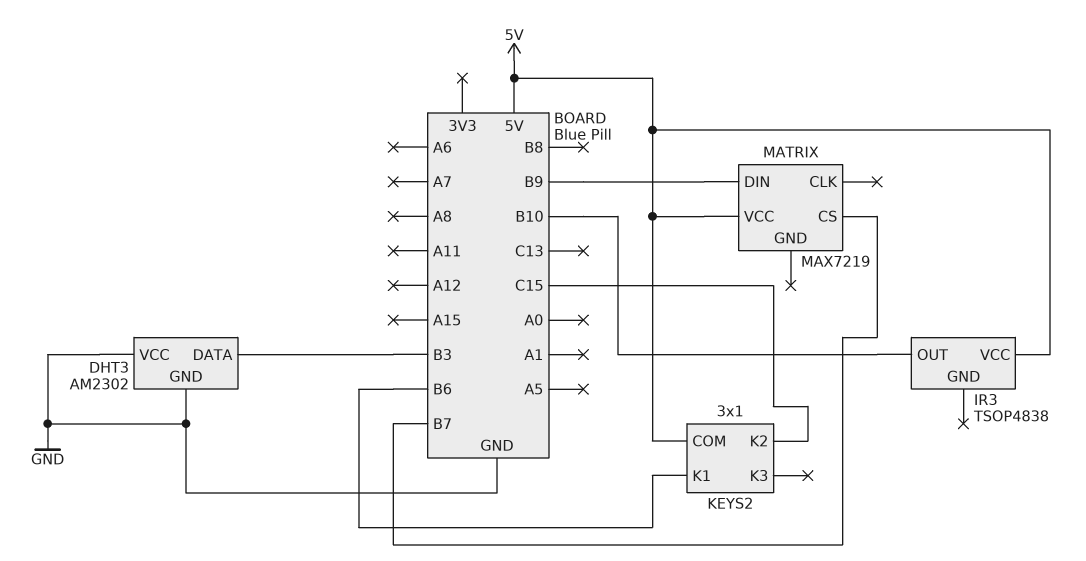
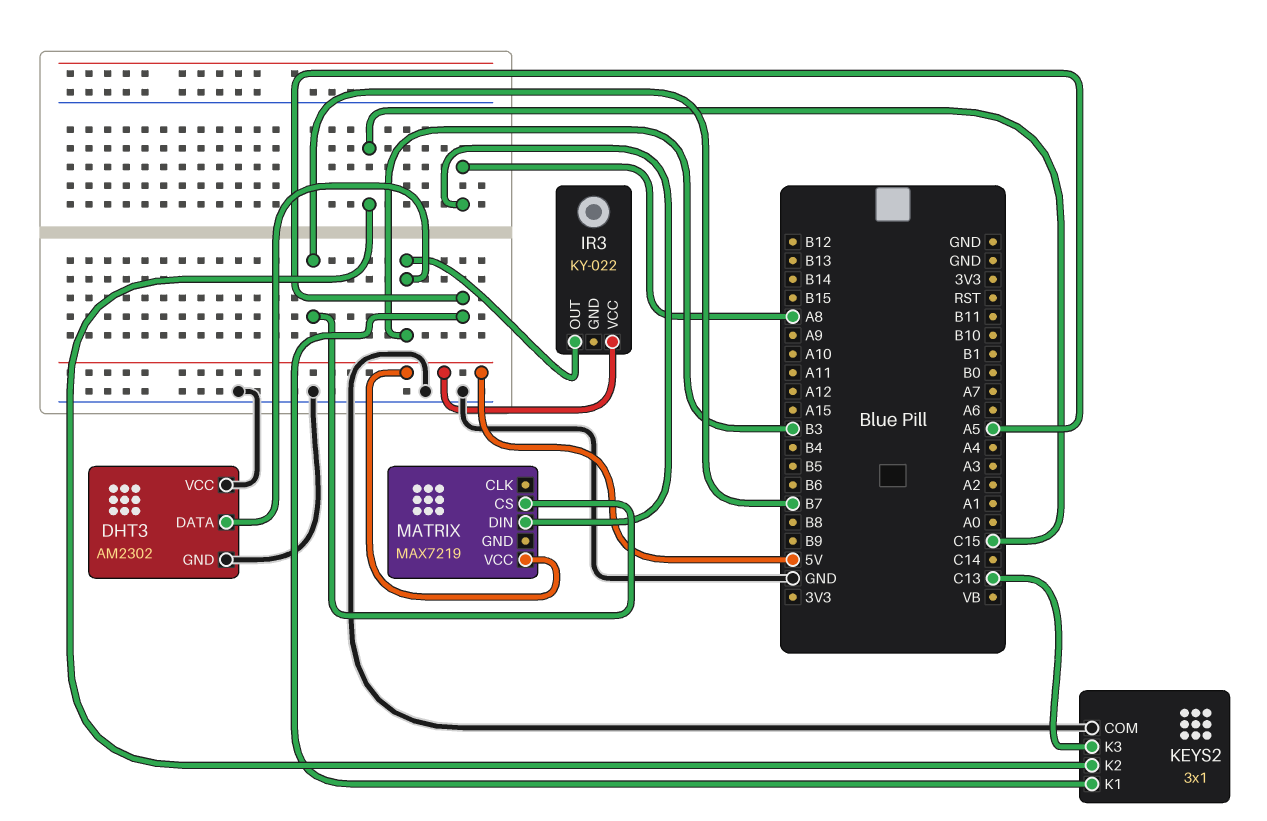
IR3: TSOP4838 -> KY-022
IR3 pin OUT: B10 -> B3
KEYS2 pin COM: 5V -> GND
KEYS2 pin K1: B6 -> A5
KEYS2 pin K3: none -> C13
MATRIX pin DIN: B9 -> A8

